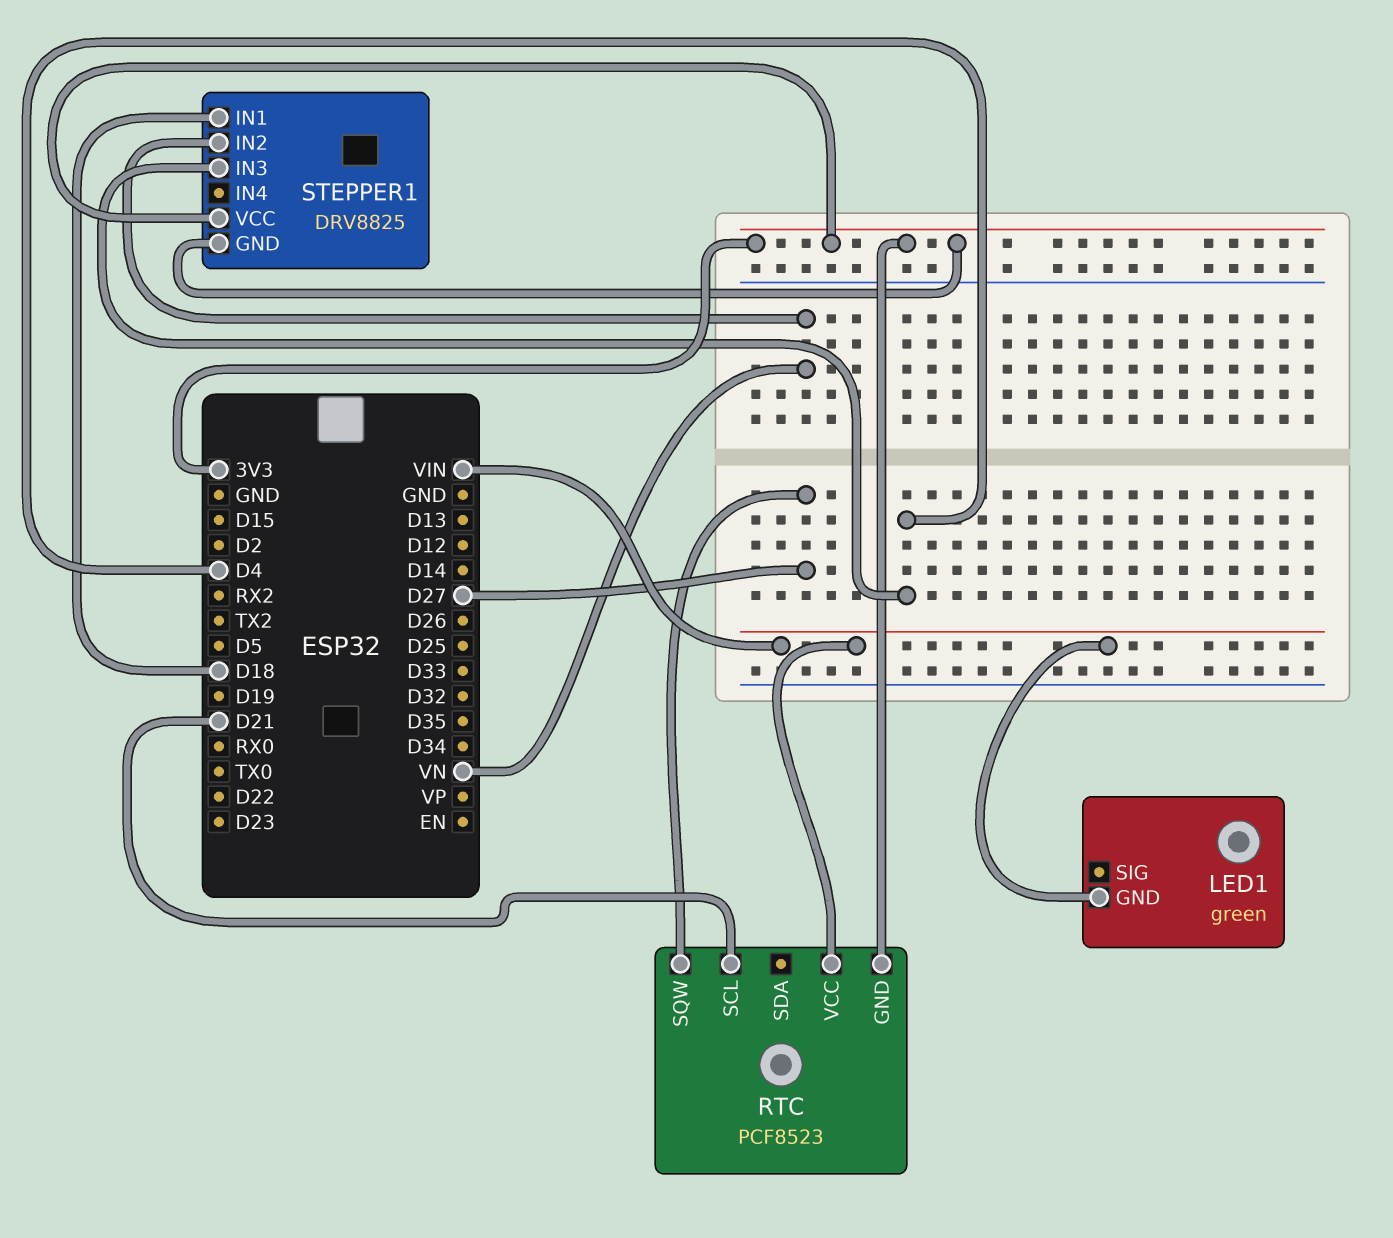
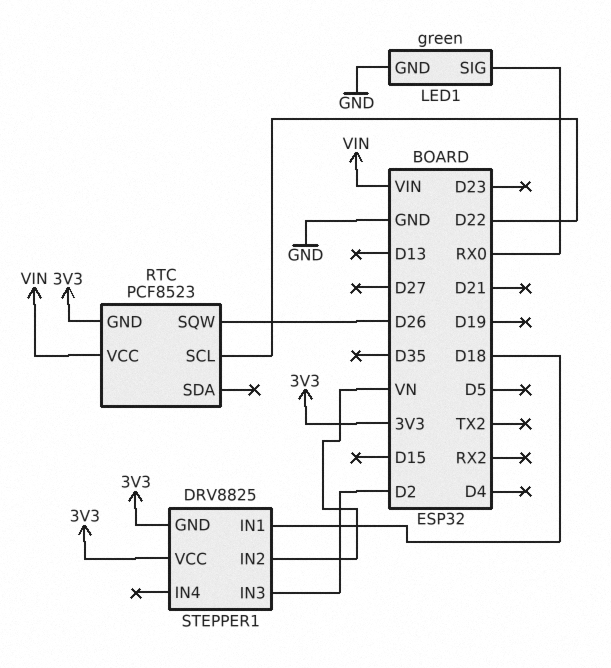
LED1 pin GND: VIN -> GND
LED1 pin SIG: none -> RX0
RTC pin SCL: D21 -> D22
RTC pin SQW: D27 -> D26
STEPPER1 pin IN3: D4 -> D2

